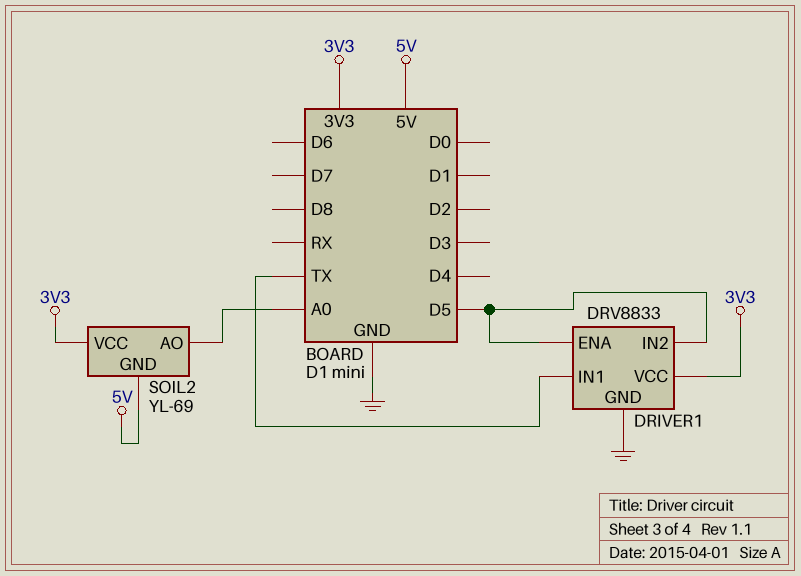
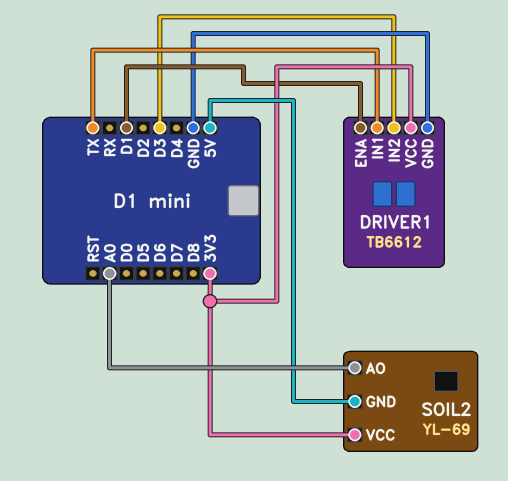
DRIVER1: DRV8833 -> TB6612
DRIVER1 pin ENA: D5 -> D1
DRIVER1 pin IN2: D5 -> D3

